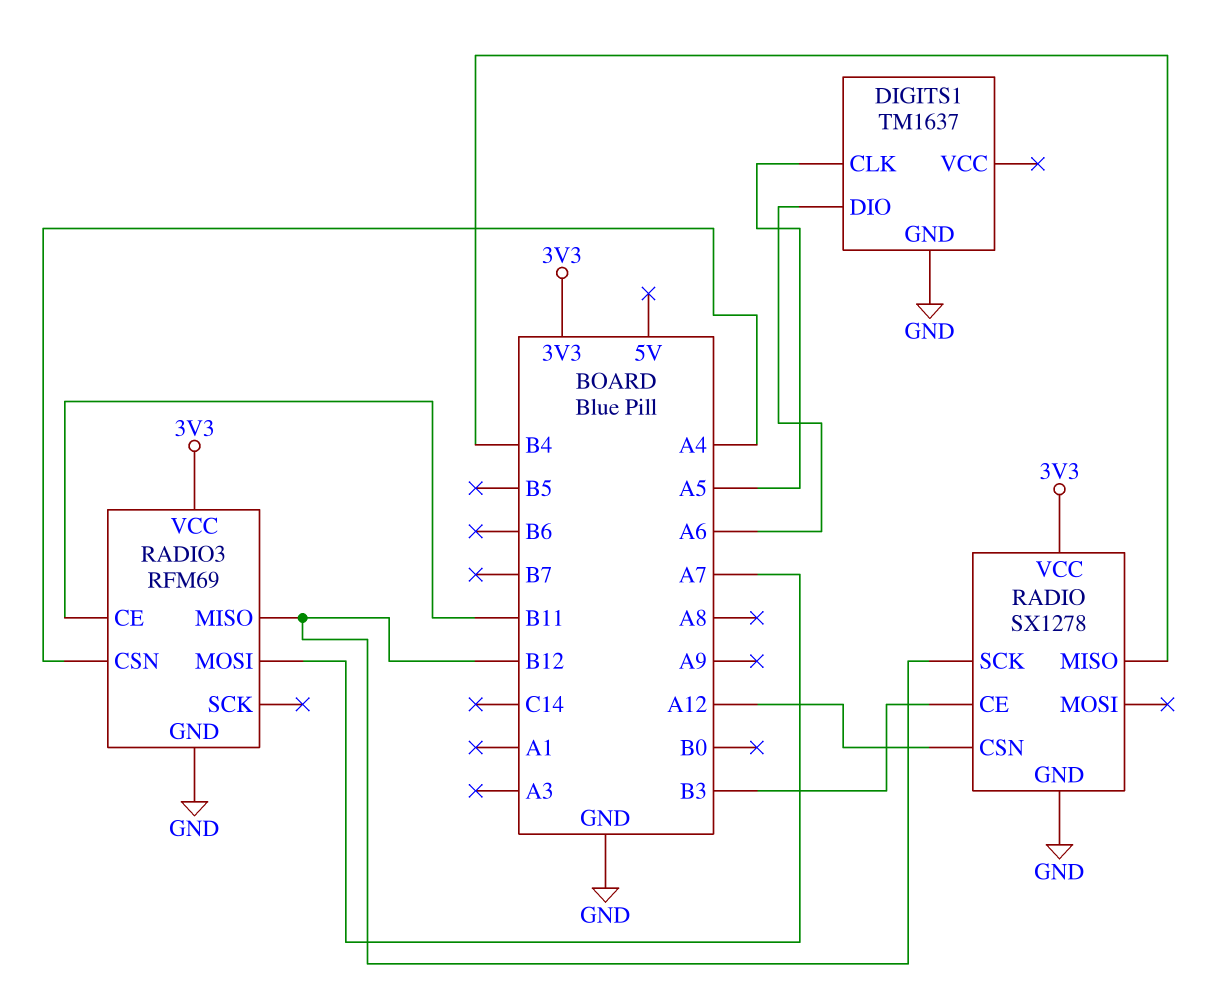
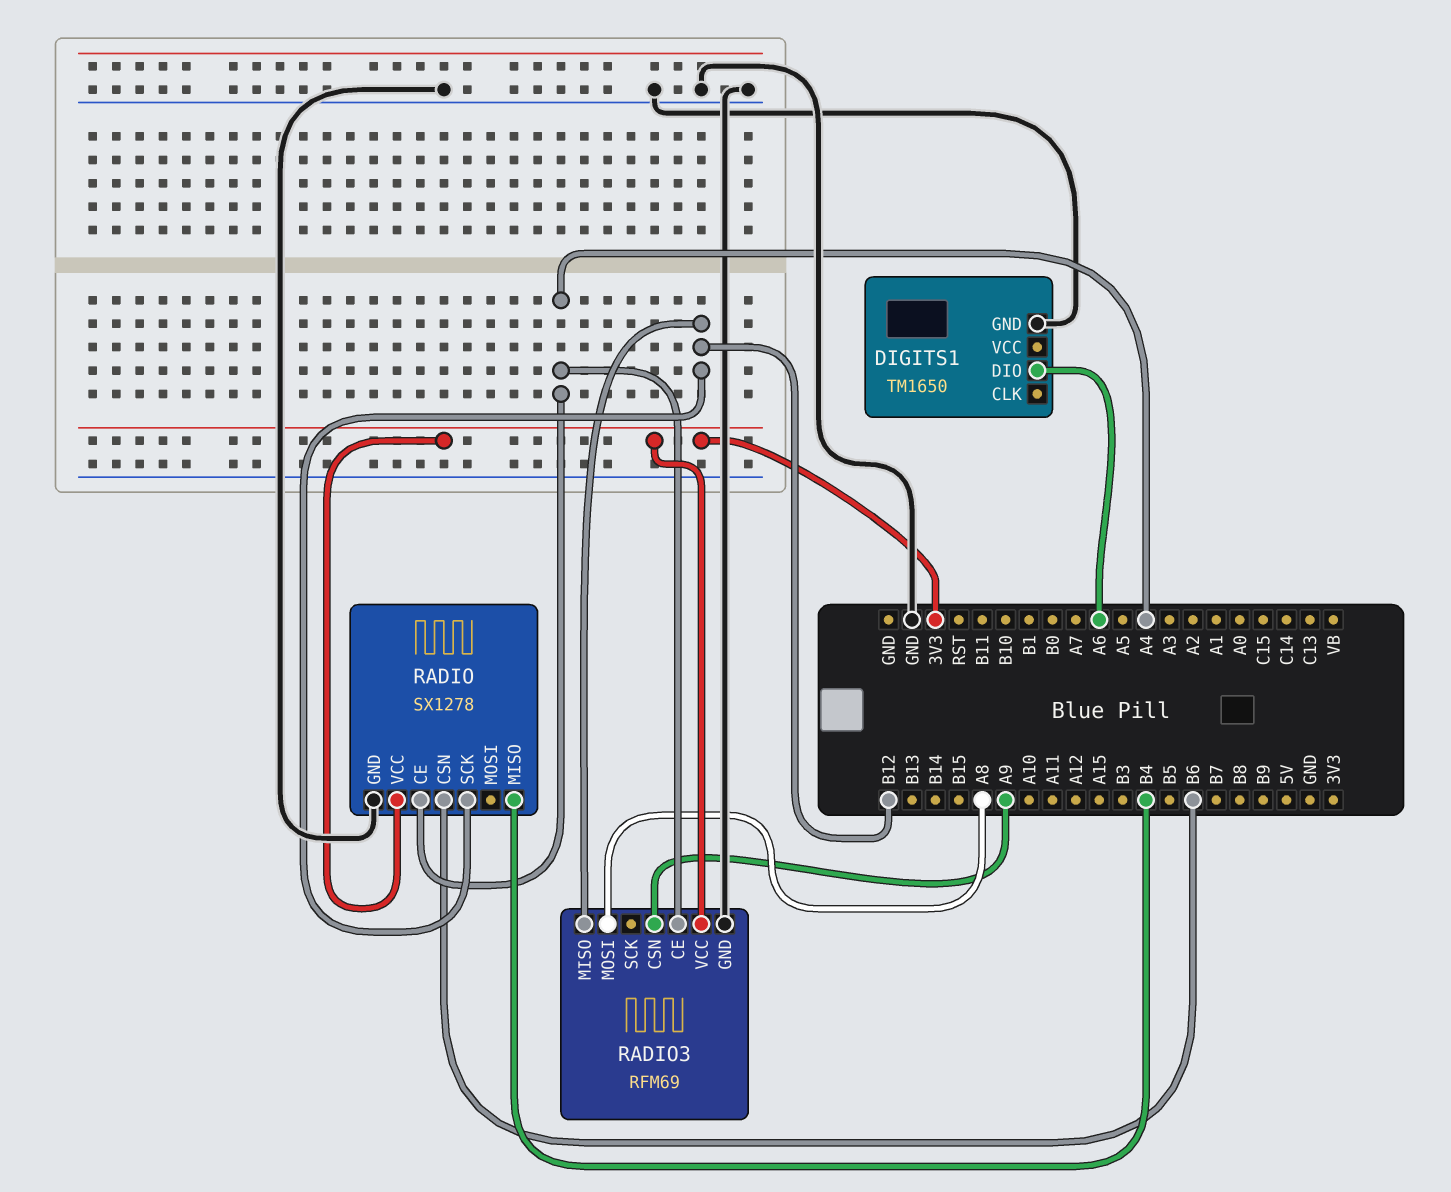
DIGITS1: TM1637 -> TM1650
DIGITS1 pin CLK: A5 -> none
RADIO pin CE: B3 -> A4
RADIO pin CSN: A12 -> B6
RADIO3 pin CE: B11 -> A4
RADIO3 pin CSN: A4 -> A9
RADIO3 pin MOSI: A7 -> A8

